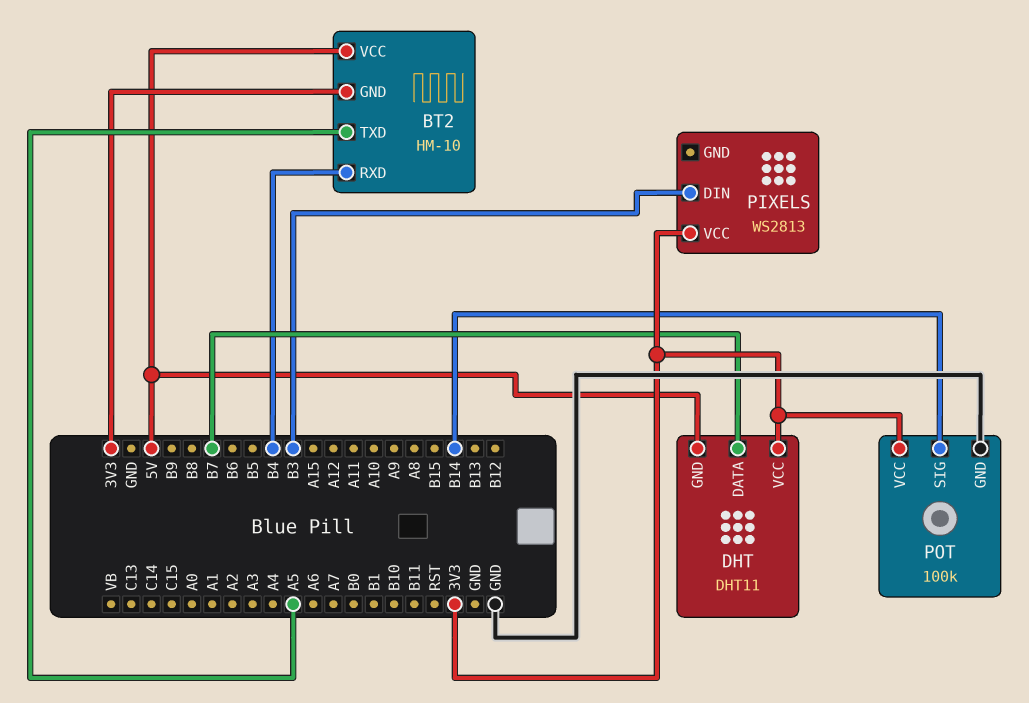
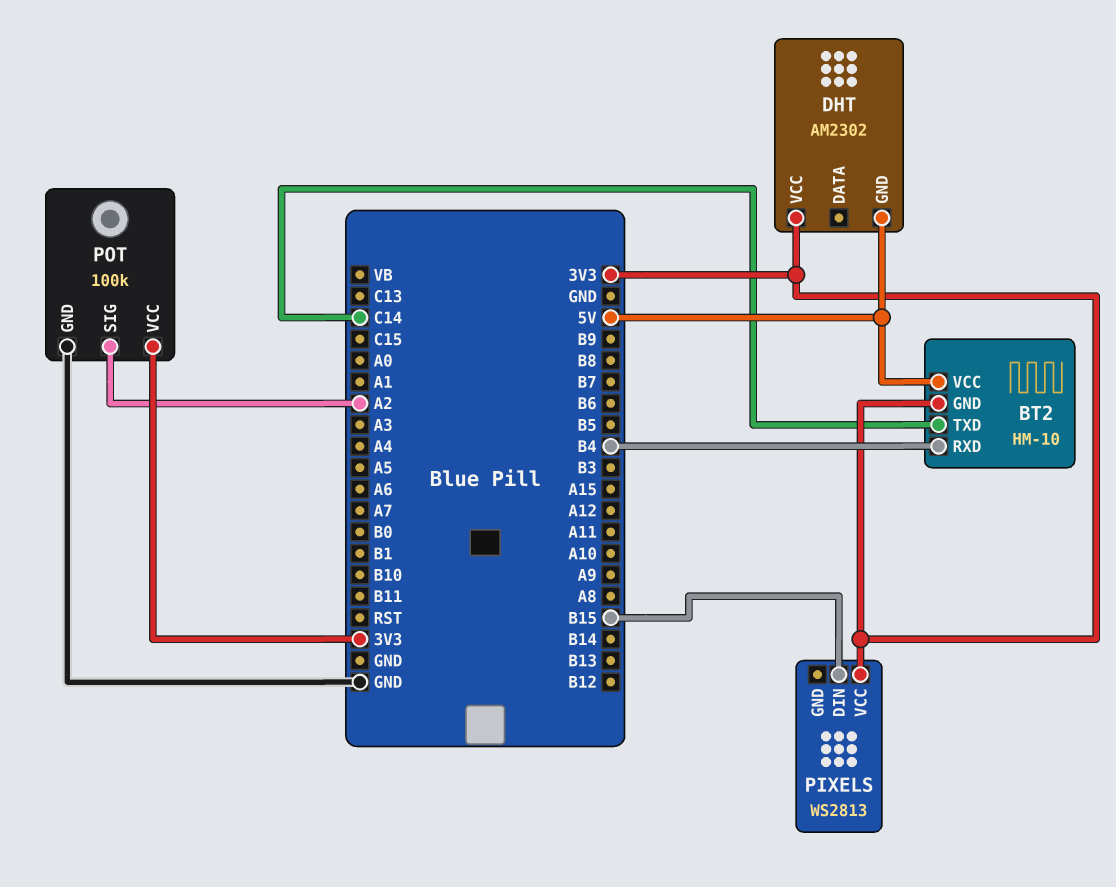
BT2 pin TXD: A5 -> C14
DHT: DHT11 -> AM2302
DHT pin DATA: B7 -> none
PIXELS pin DIN: B3 -> B15
POT pin SIG: B14 -> A2

